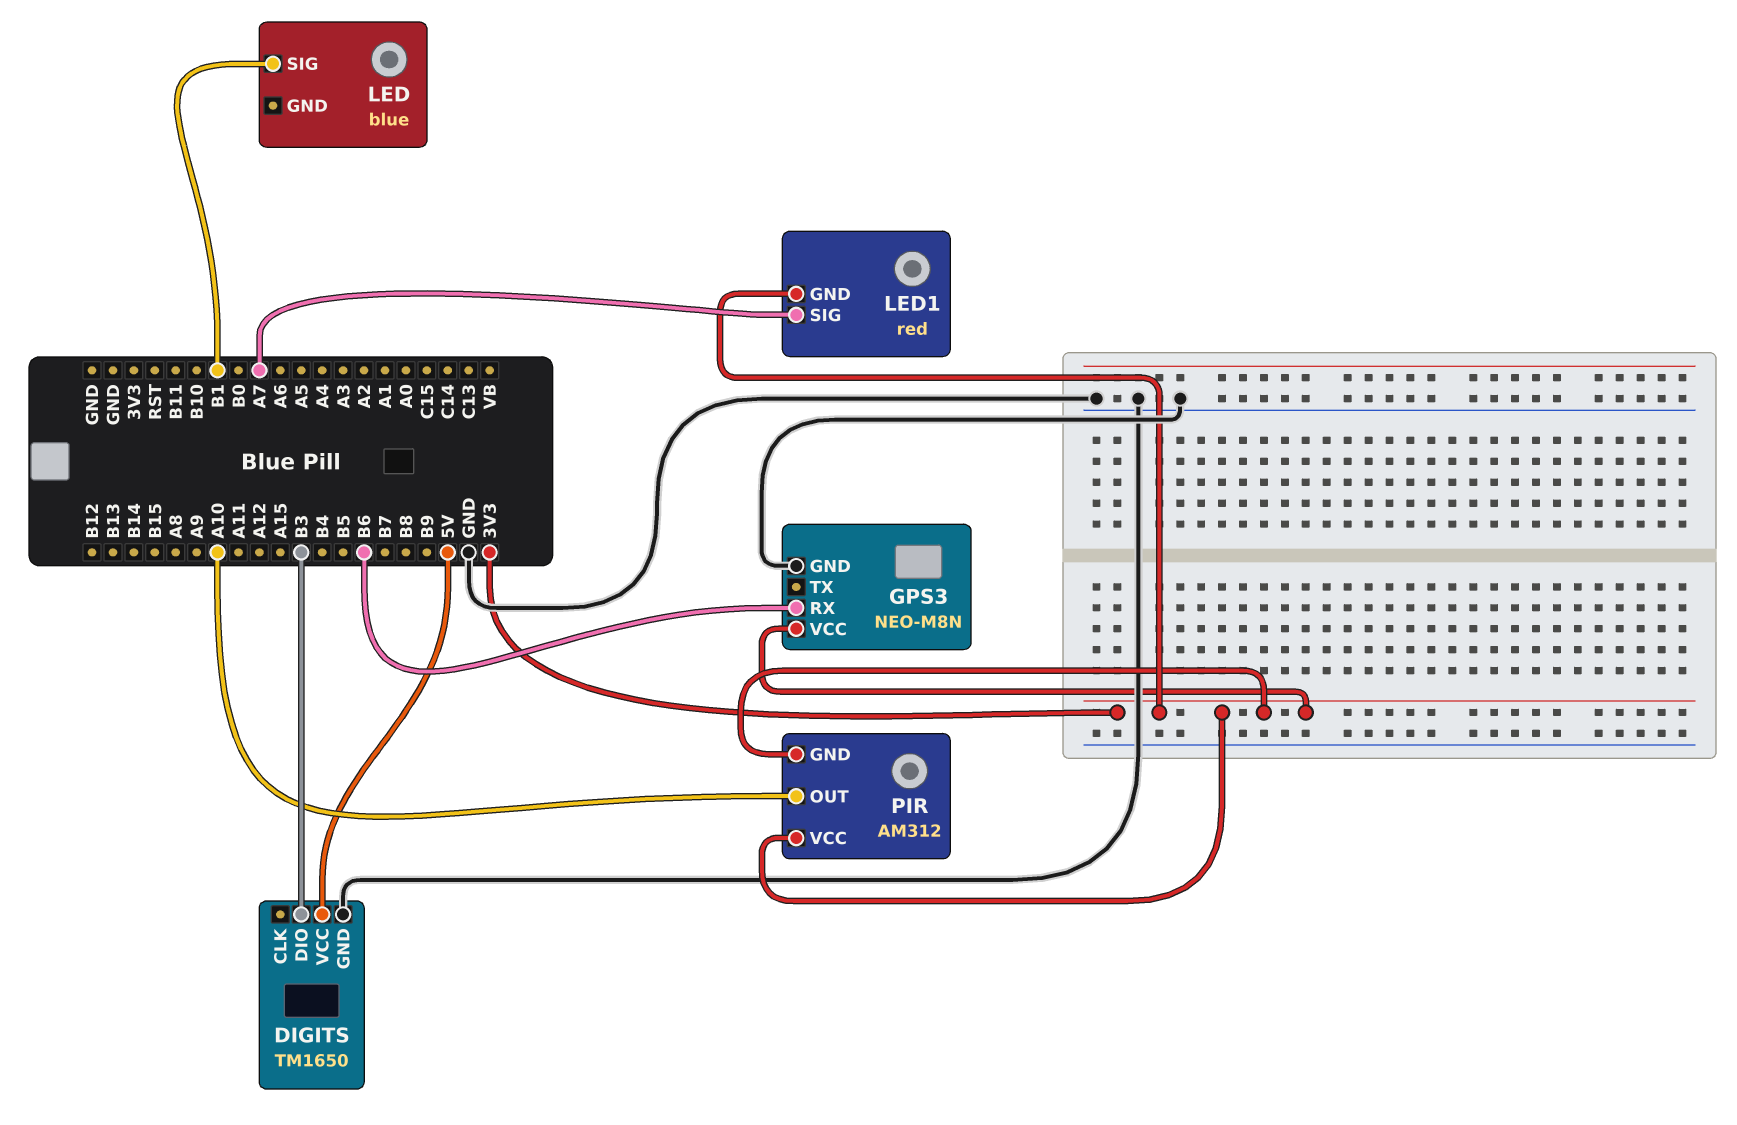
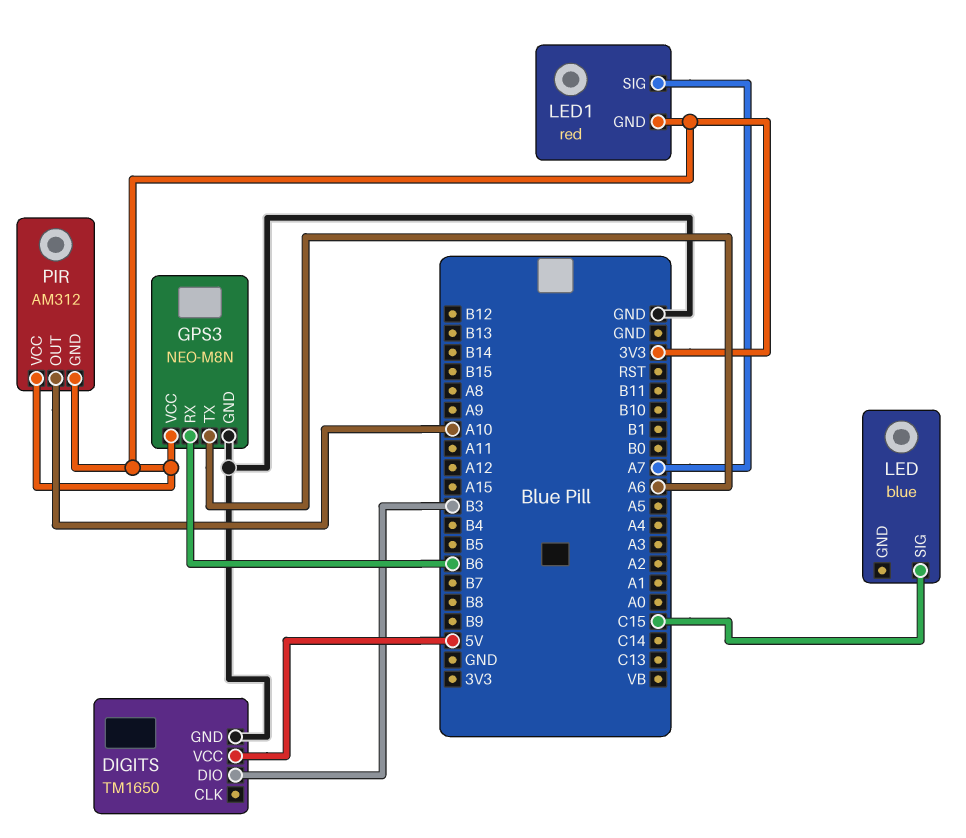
GPS3 pin TX: none -> A6
LED pin SIG: B1 -> C15

